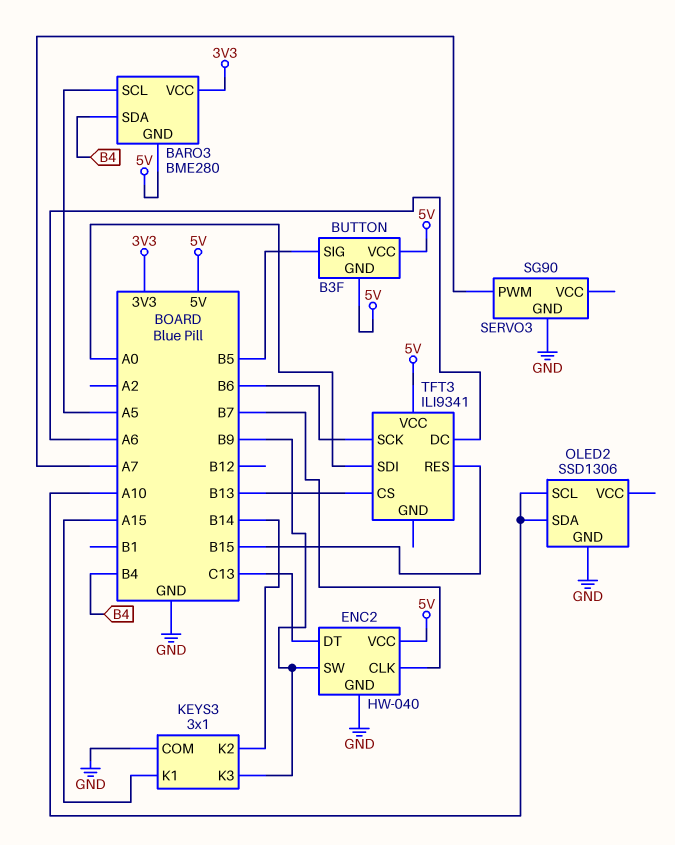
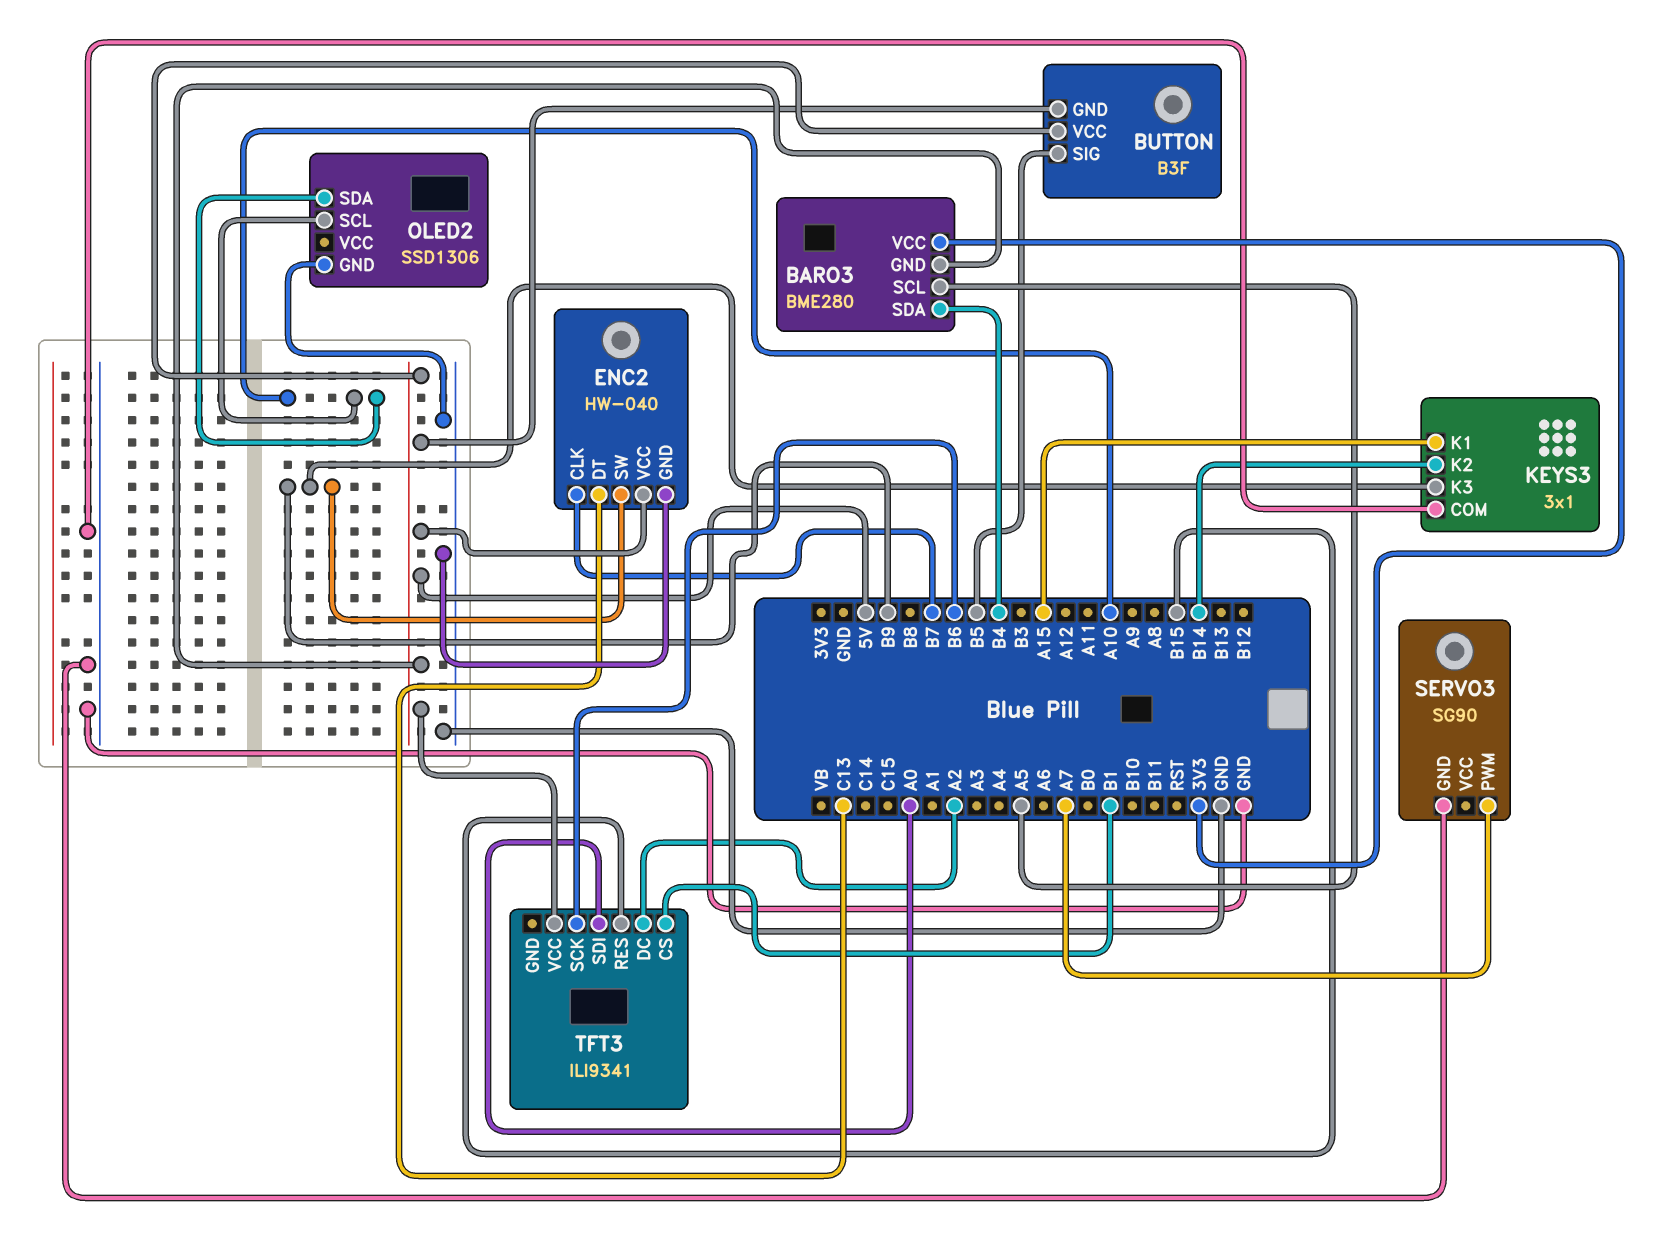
TFT3 pin CS: B13 -> B1
TFT3 pin DC: A6 -> A2

